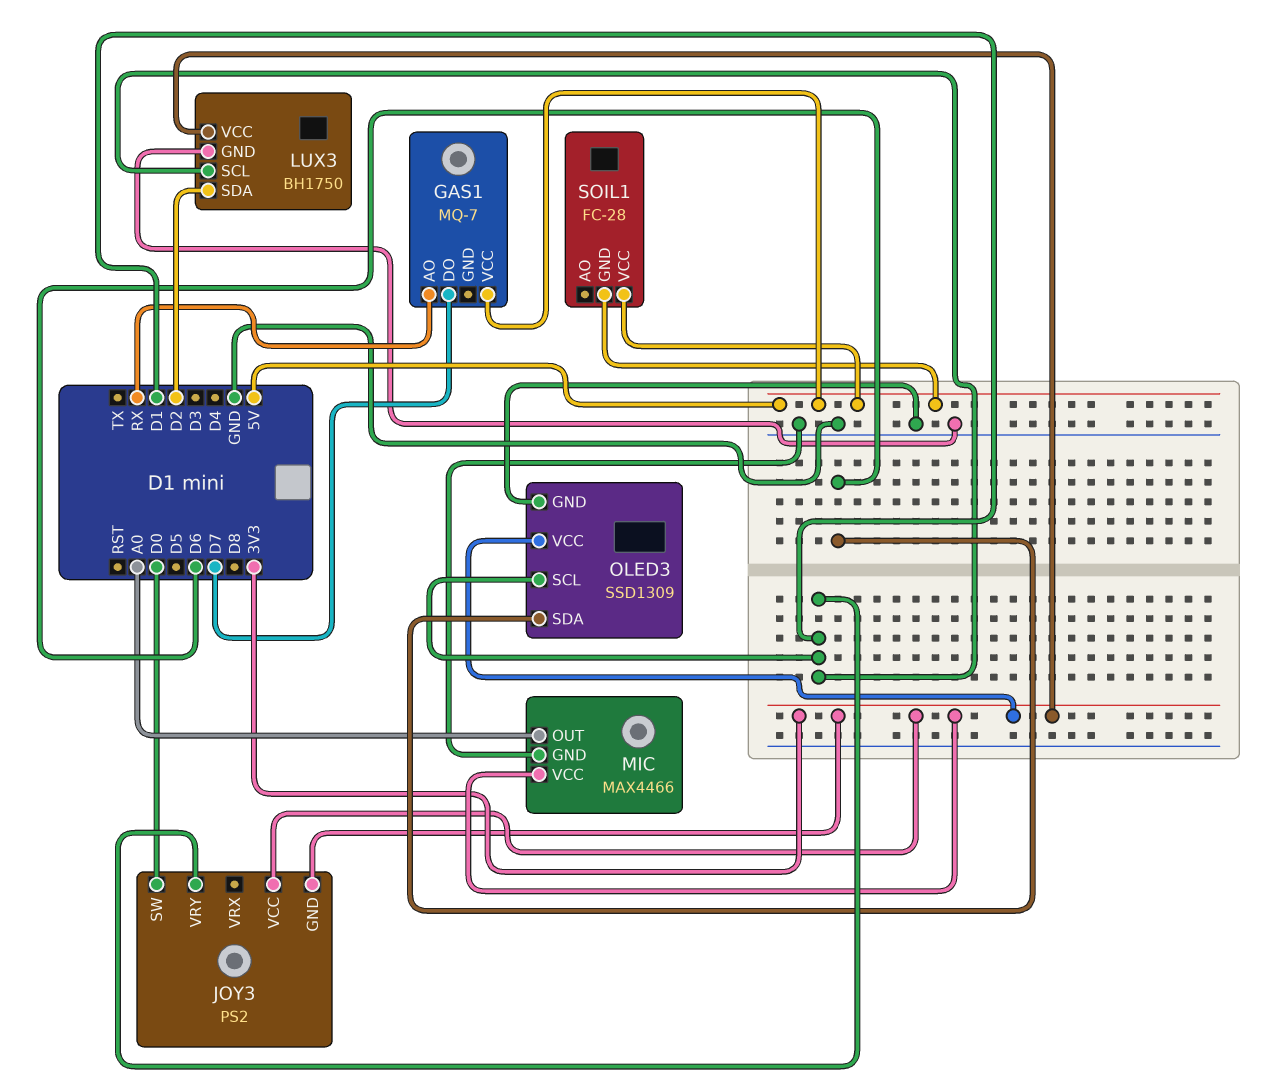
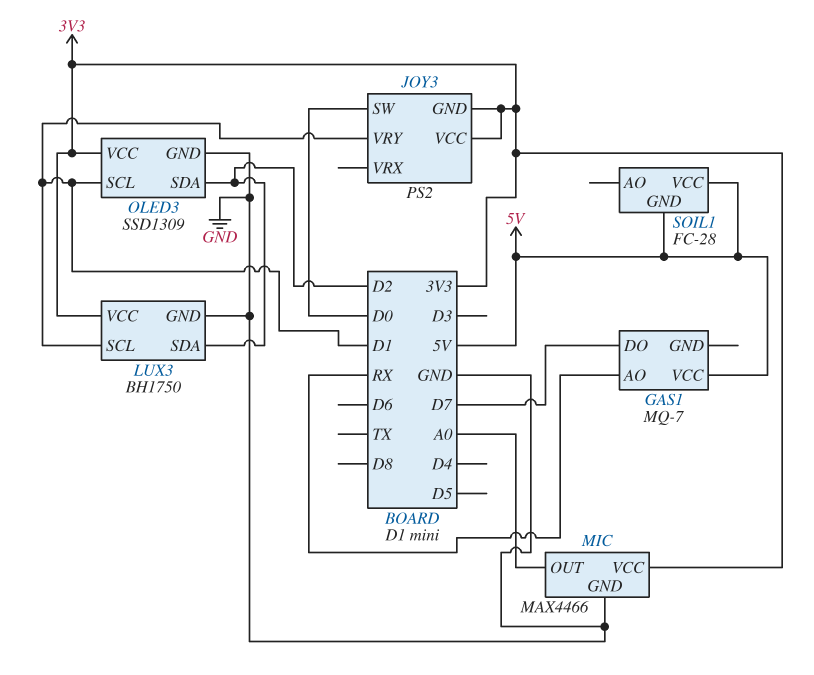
OLED3 pin SDA: D6 -> D2

